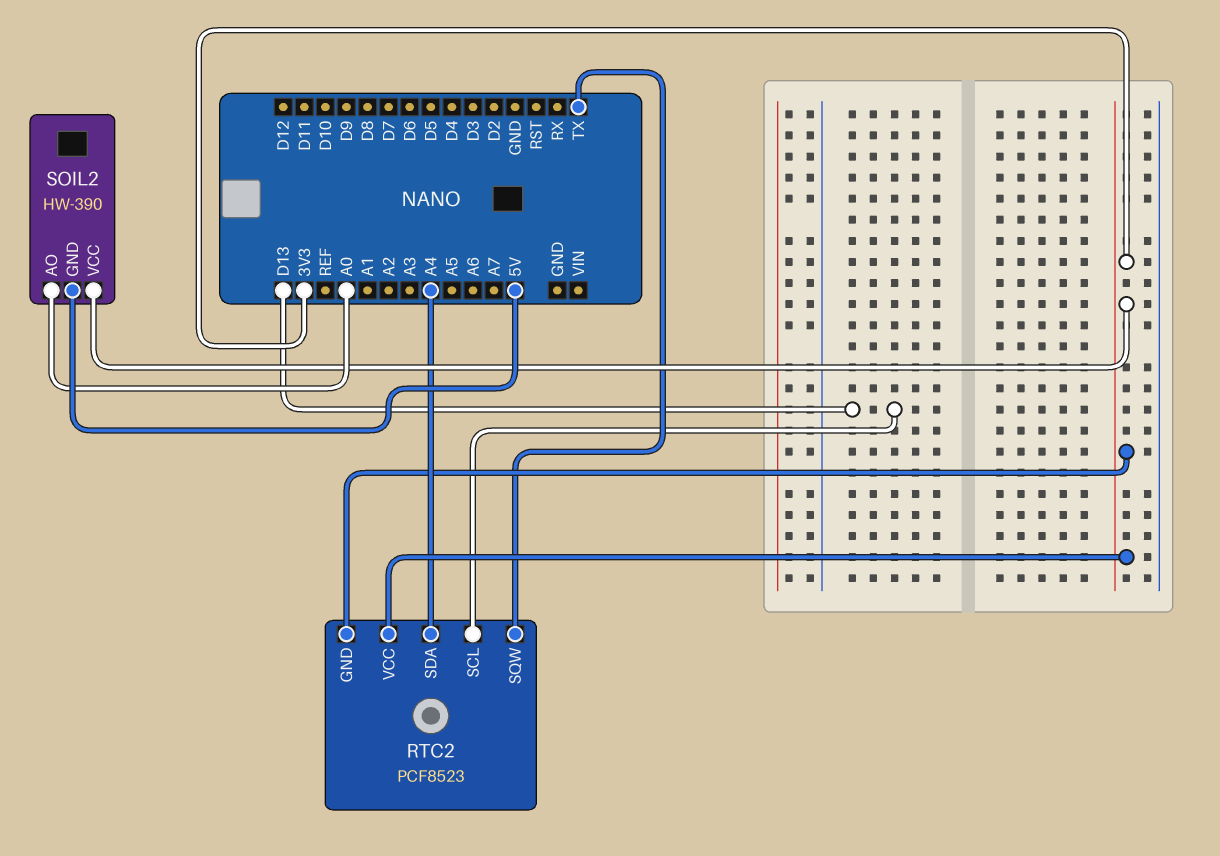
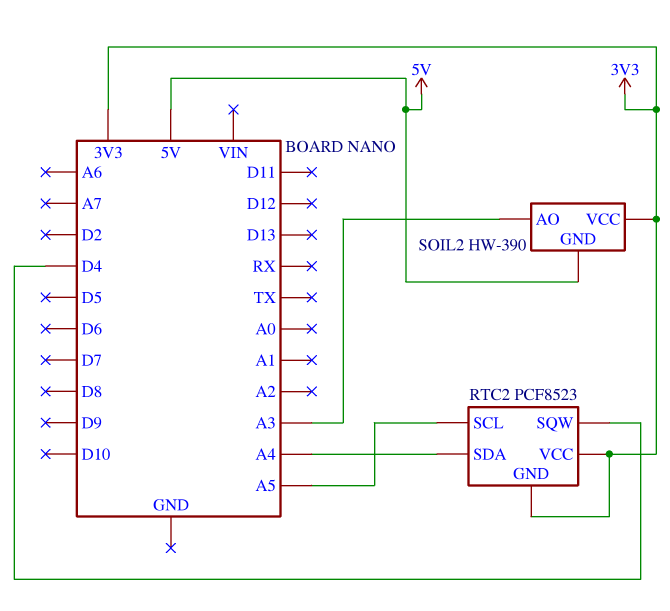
RTC2 pin SCL: D13 -> A5
RTC2 pin SQW: TX -> D4
SOIL2 pin AO: A0 -> A3

